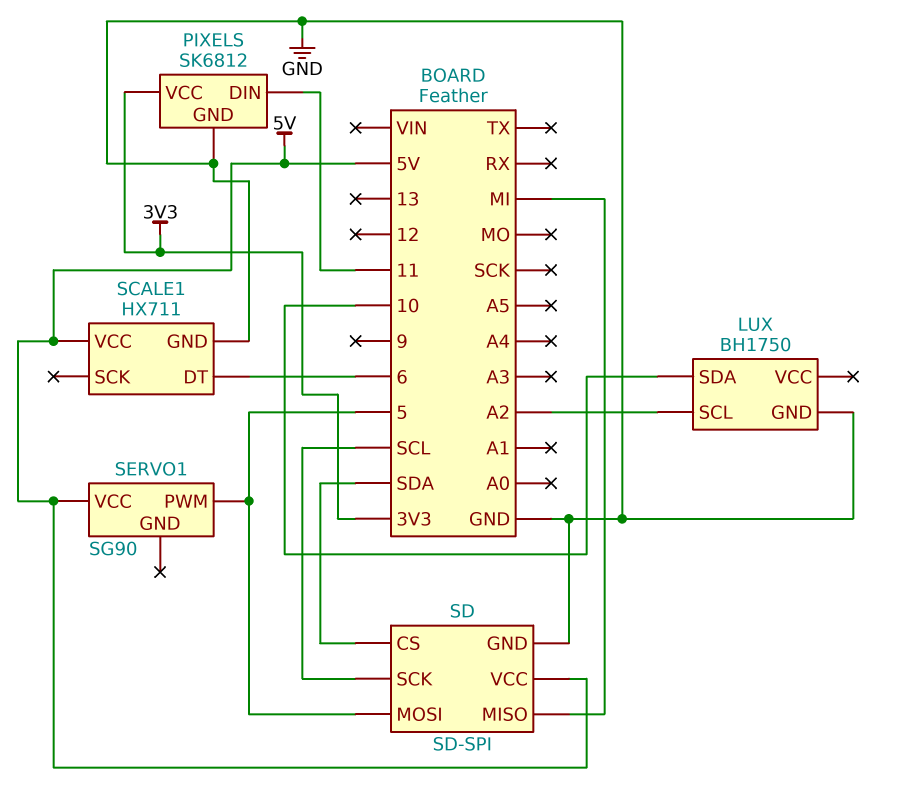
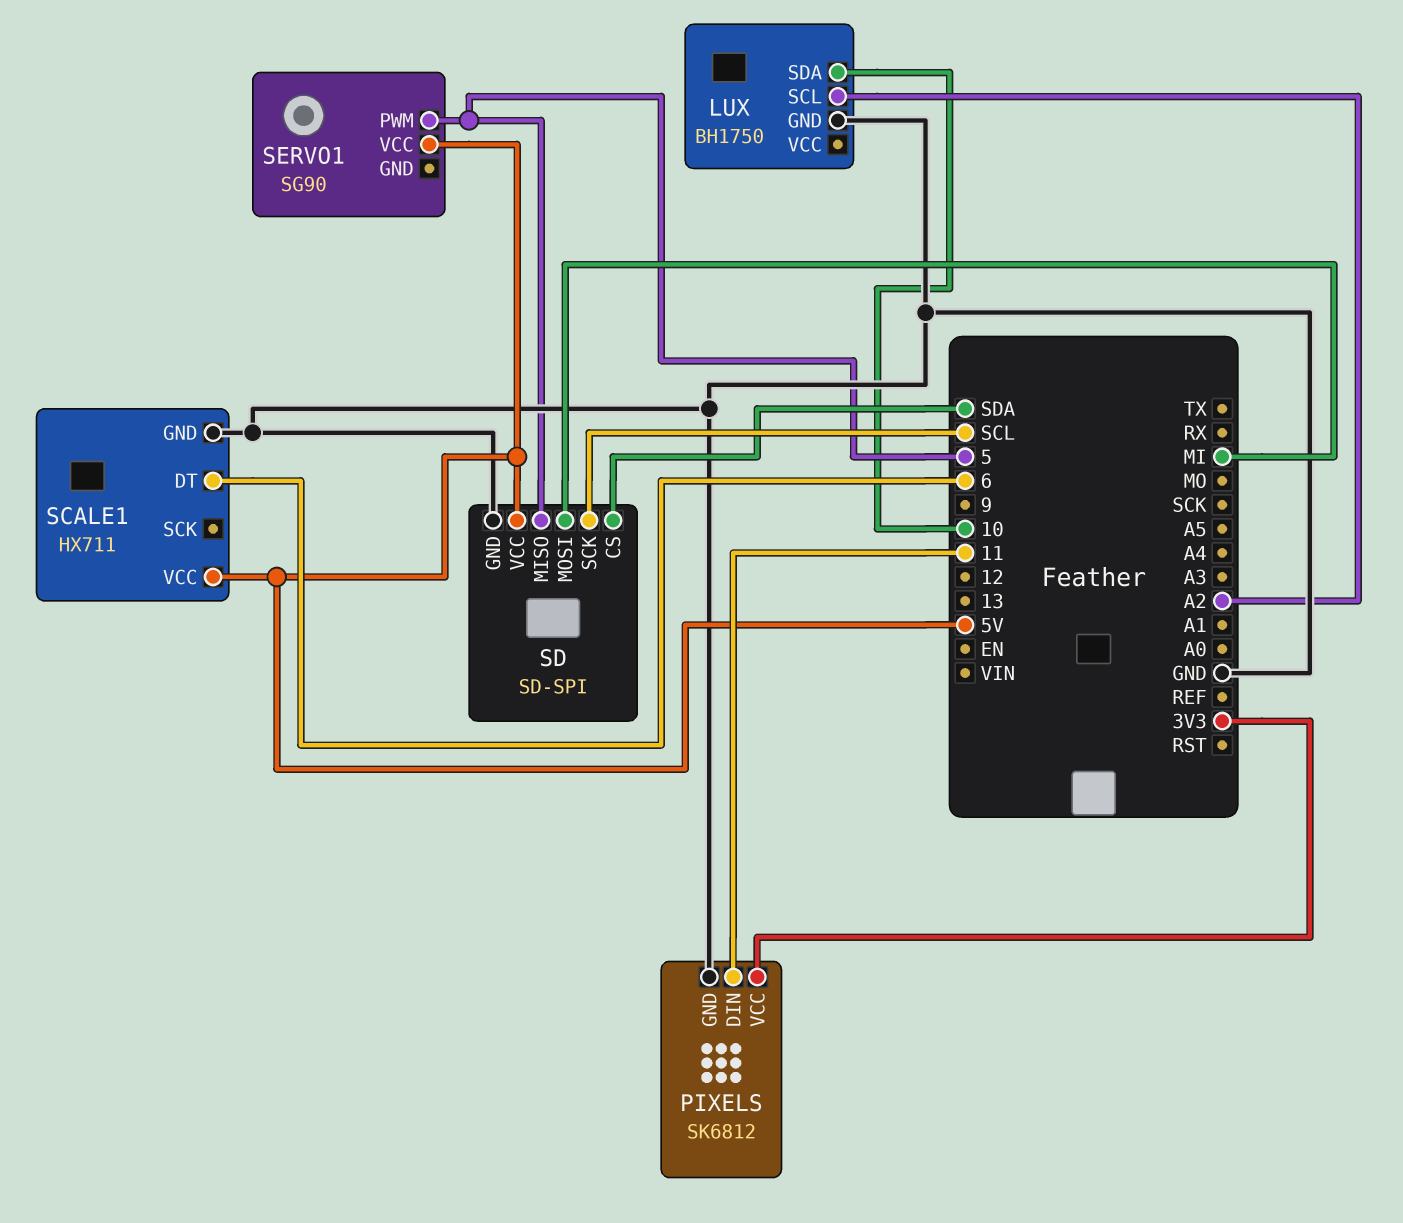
SD pin MISO: MI -> 5
SD pin MOSI: 5 -> MI

